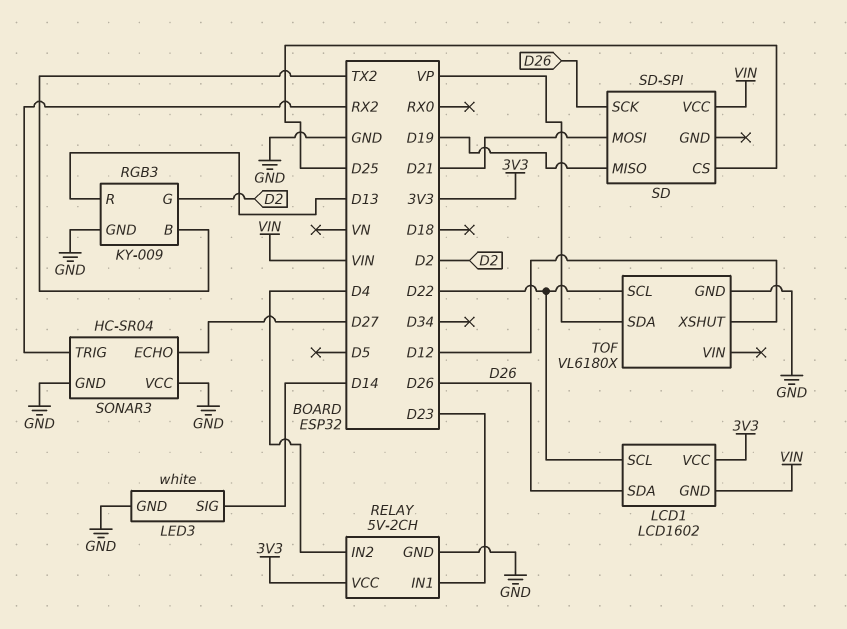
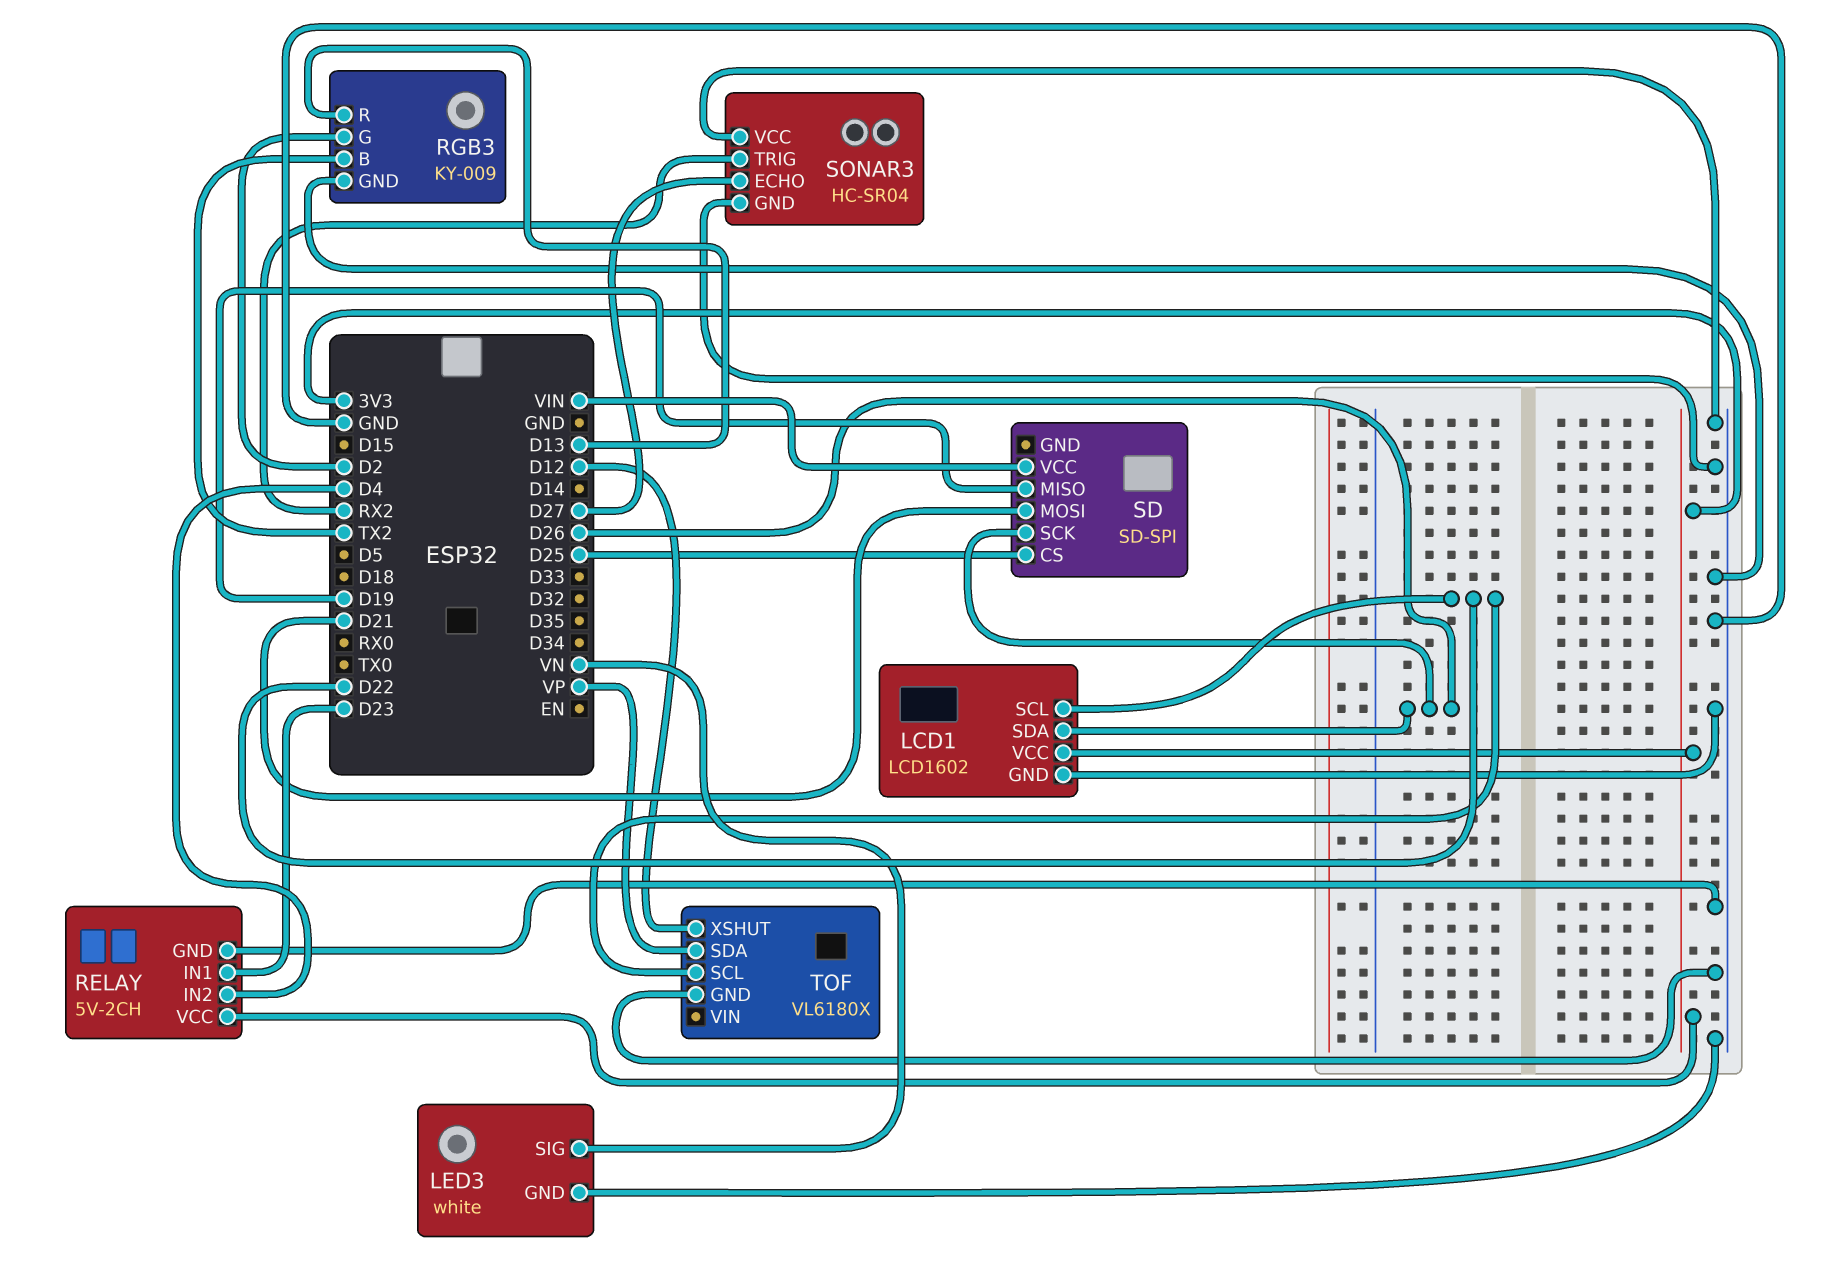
LCD1 pin GND: VIN -> GND
LED3 pin SIG: D14 -> VN

